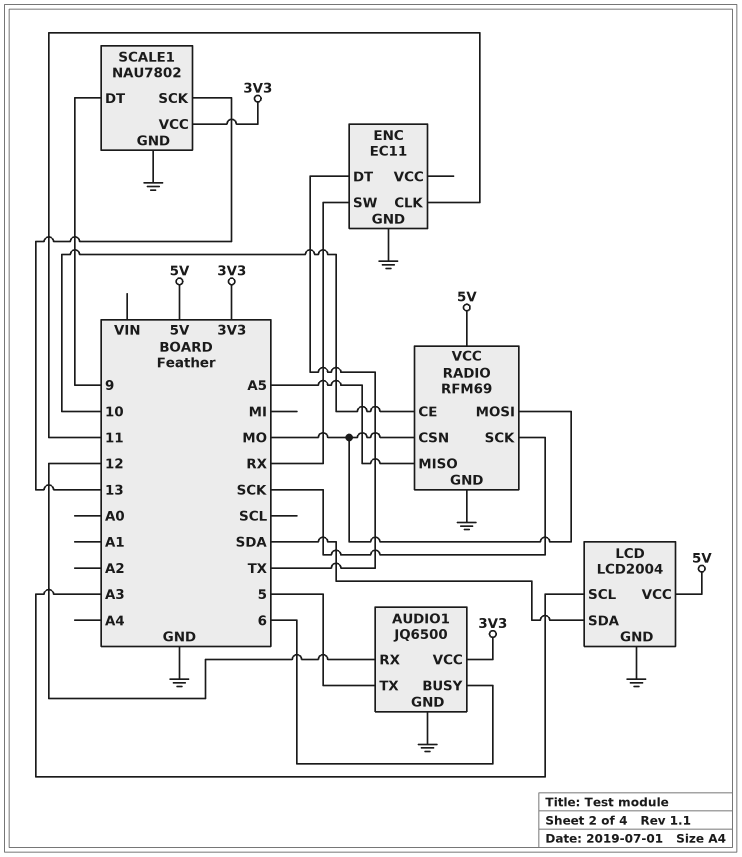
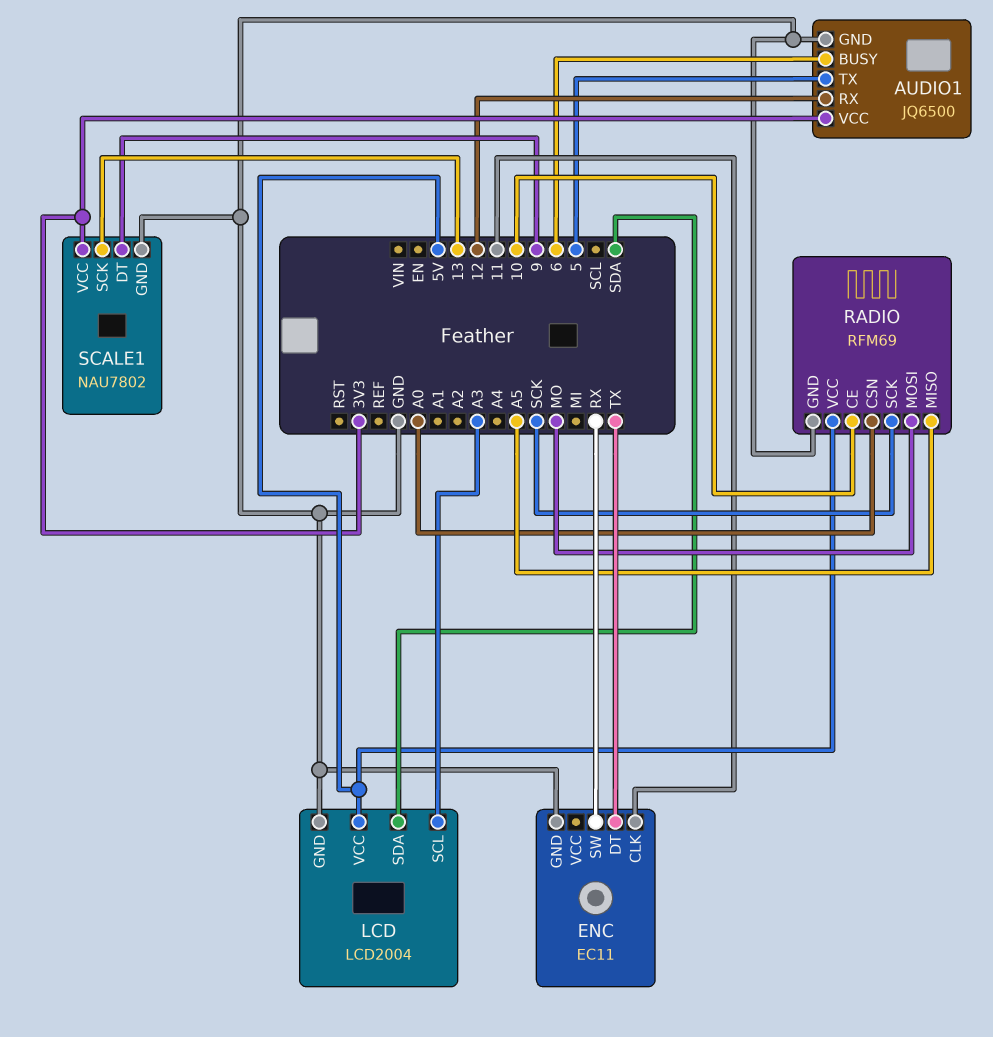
RADIO pin CSN: MO -> A0

